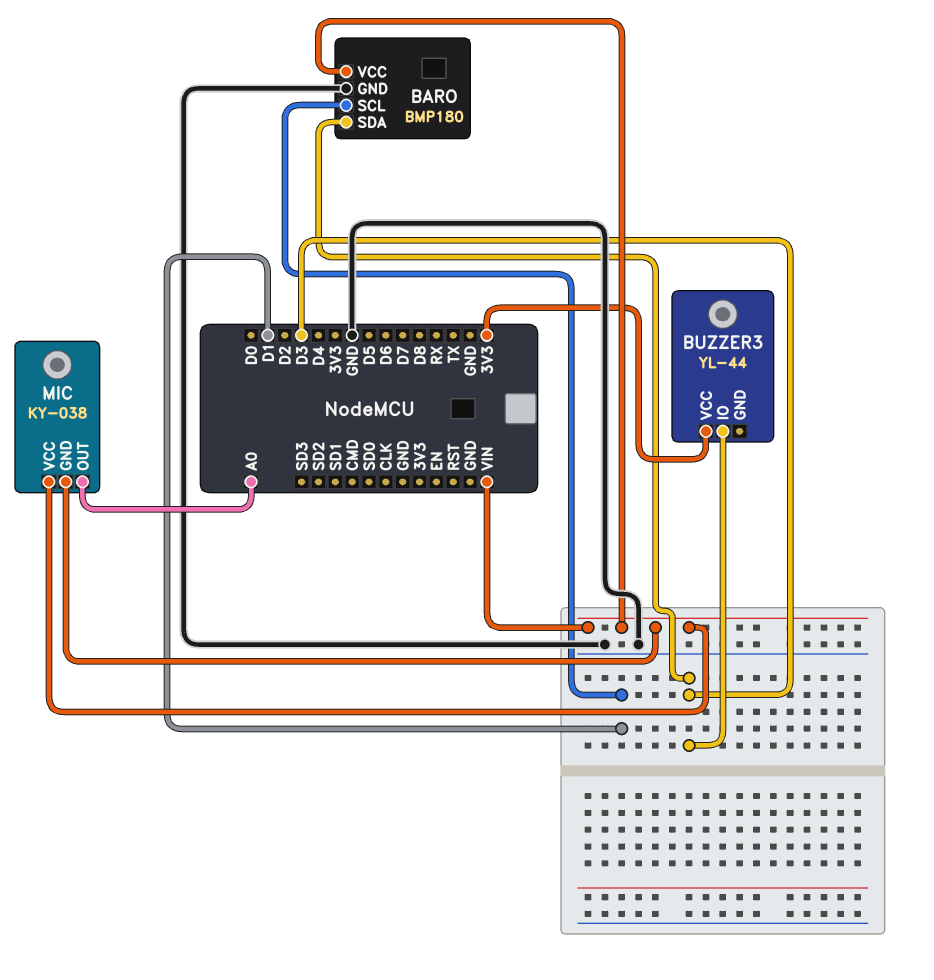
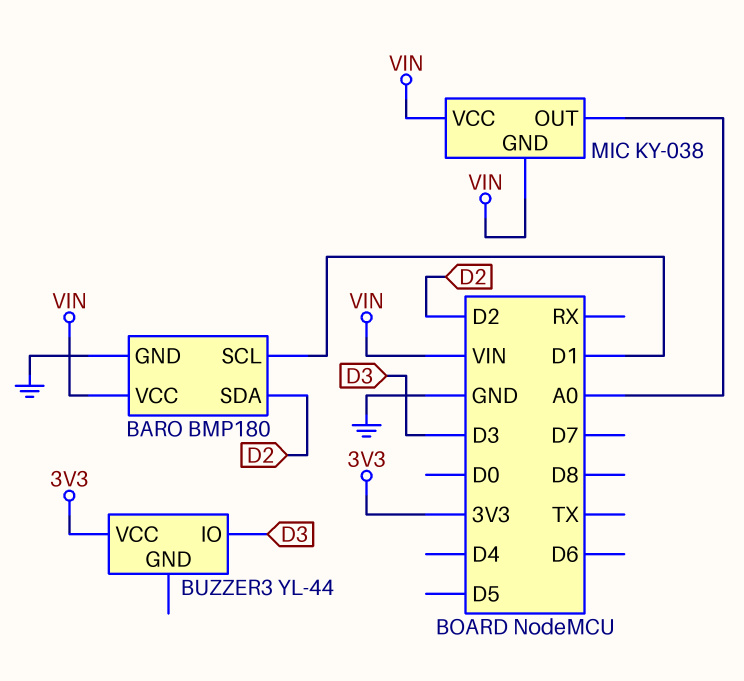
BARO pin SDA: D3 -> D2

